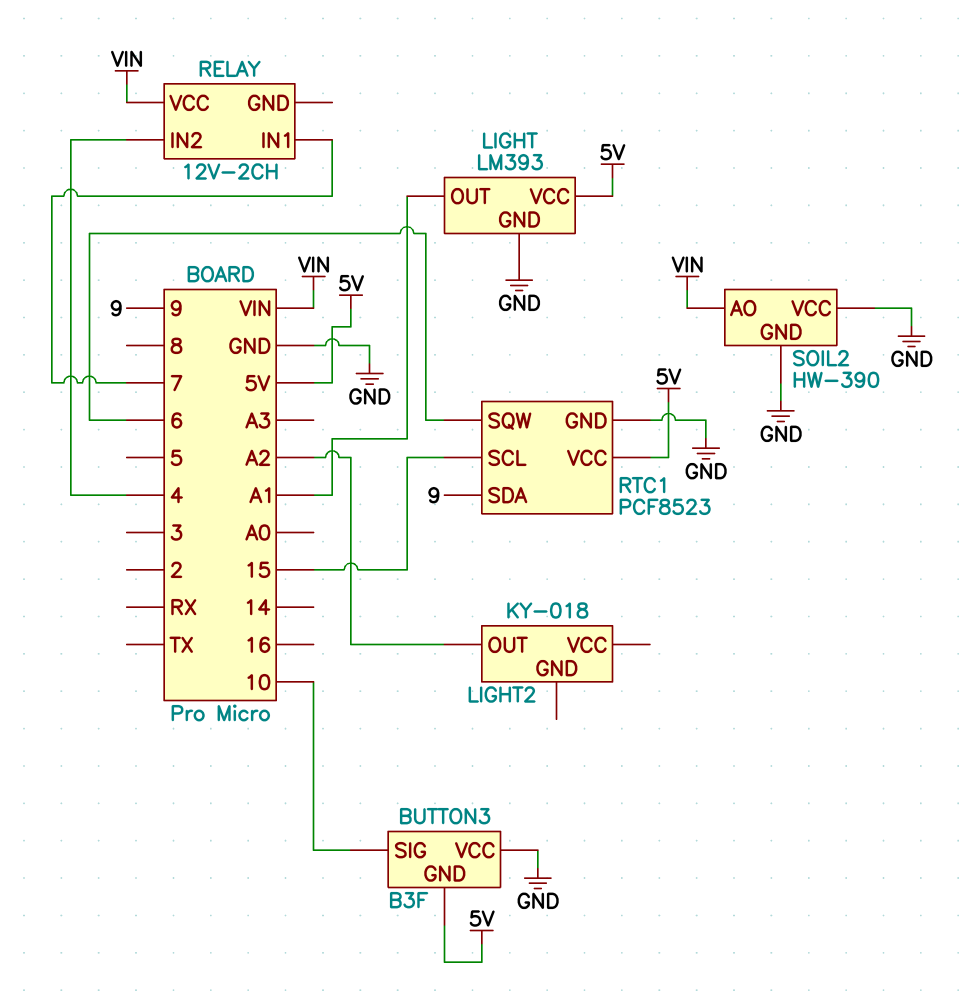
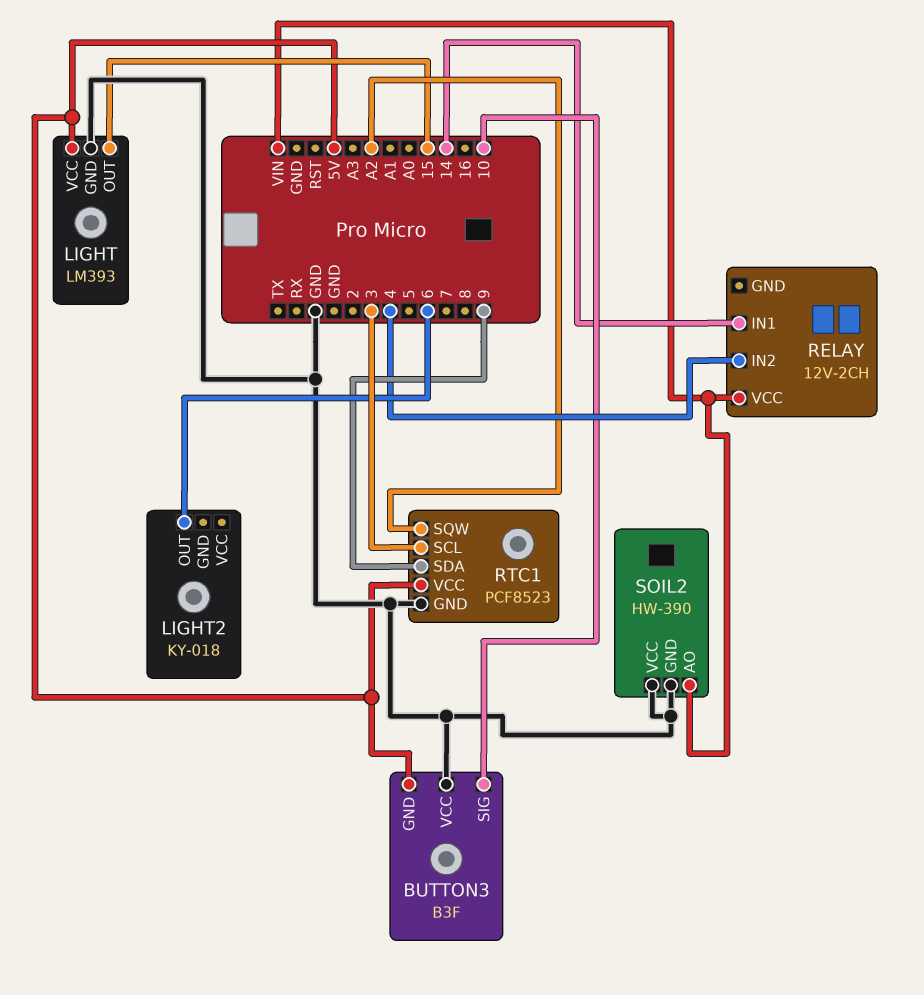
LIGHT pin OUT: A1 -> 15
LIGHT2 pin OUT: A2 -> 6
RELAY pin IN1: 7 -> 14
RTC1 pin SCL: 15 -> 3
RTC1 pin SQW: 6 -> A2

